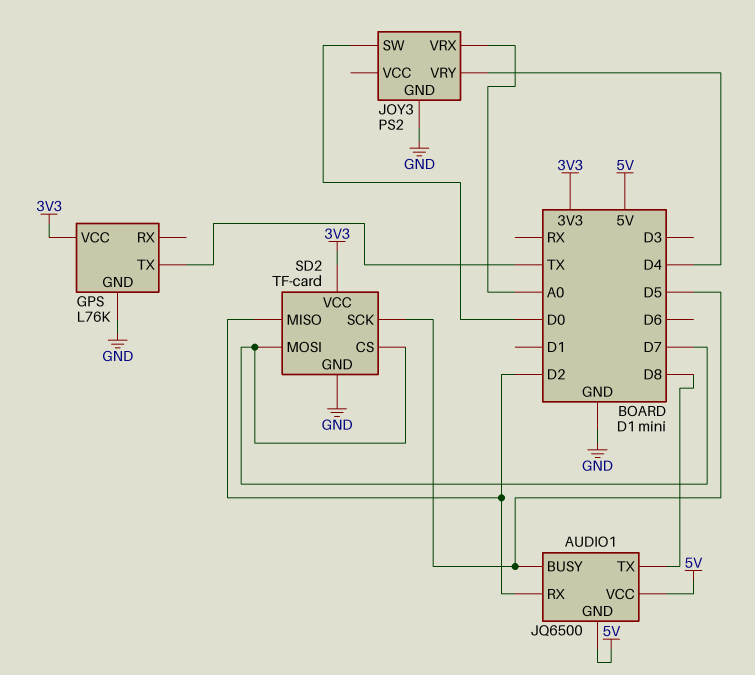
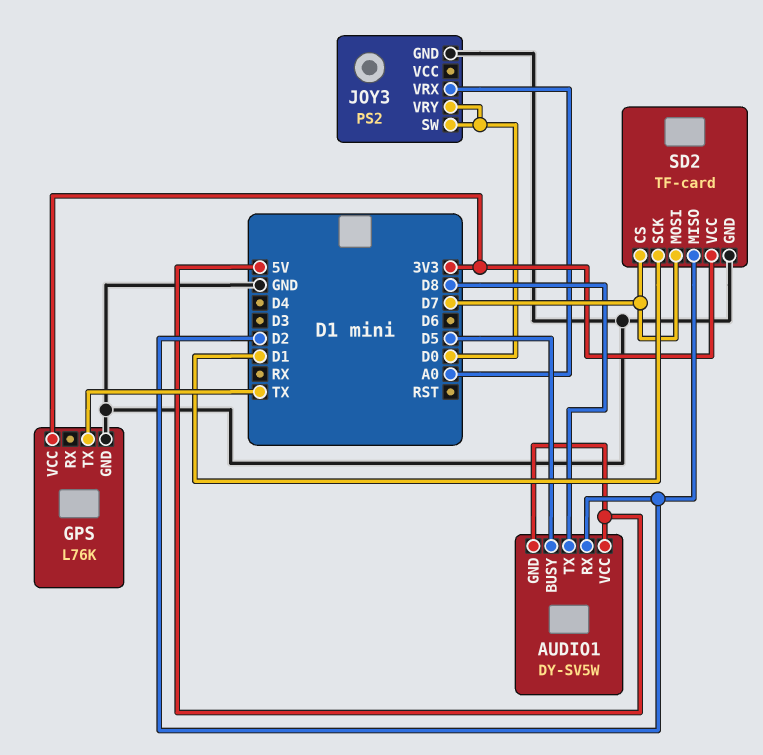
AUDIO1: JQ6500 -> DY-SV5W
JOY3 pin VRY: D4 -> D0
SD2 pin SCK: D5 -> D1

